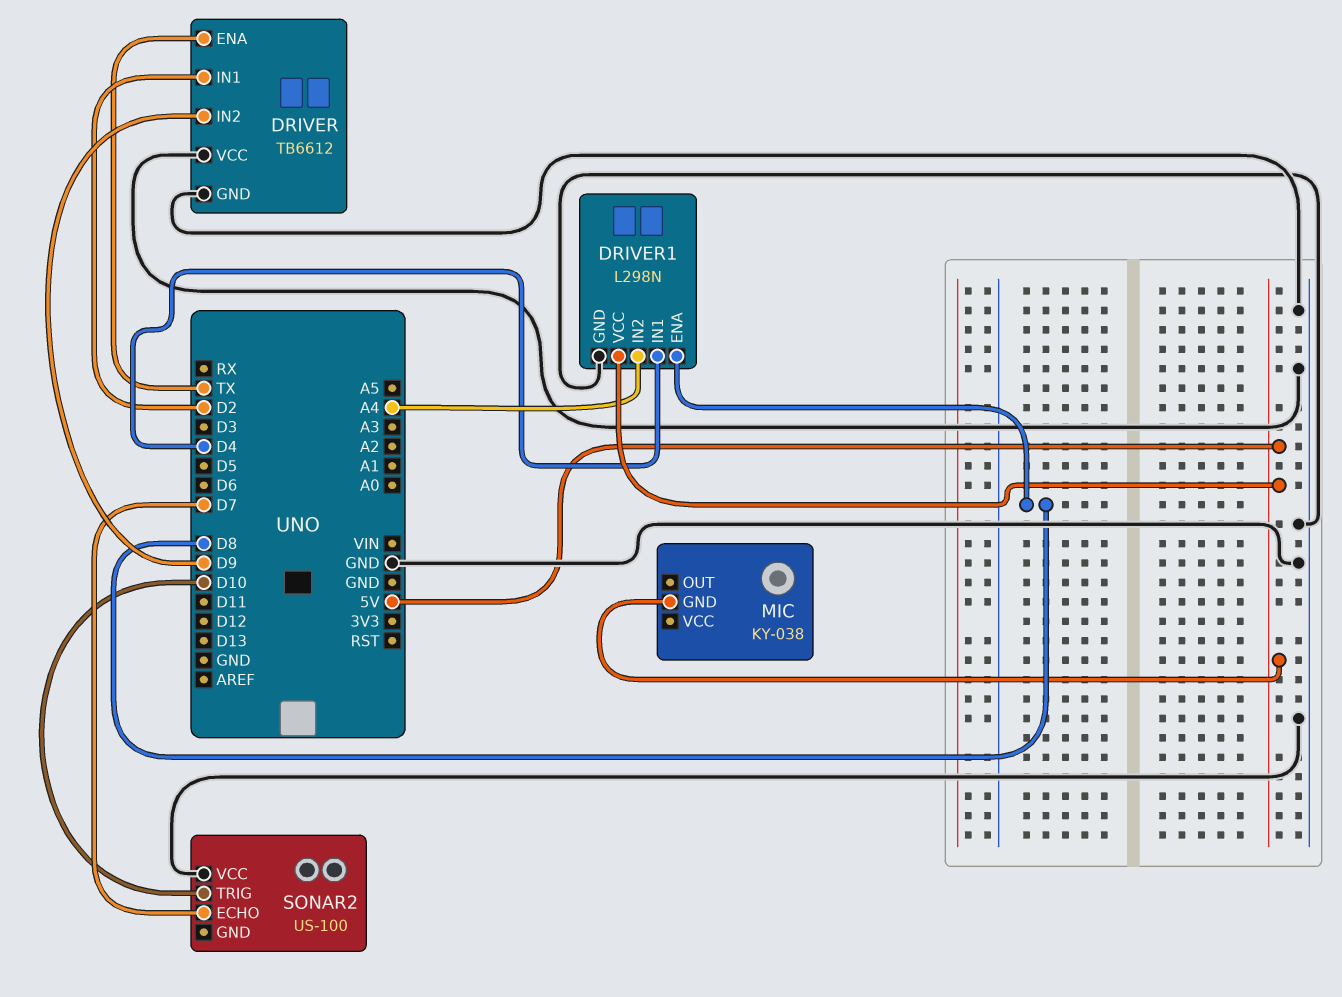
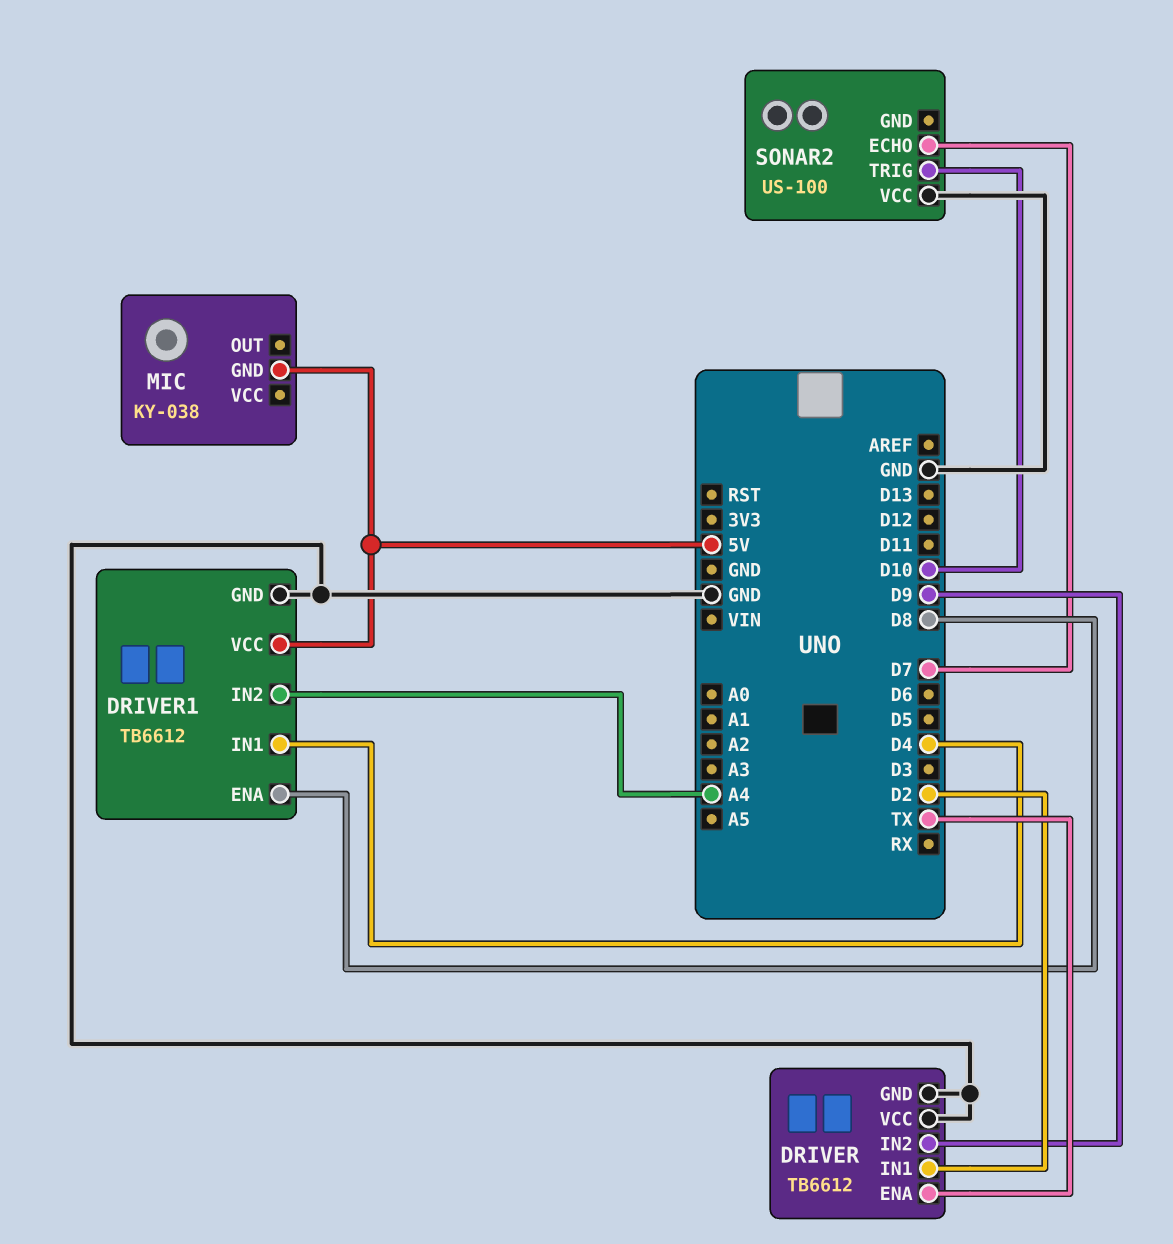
DRIVER1: L298N -> TB6612

